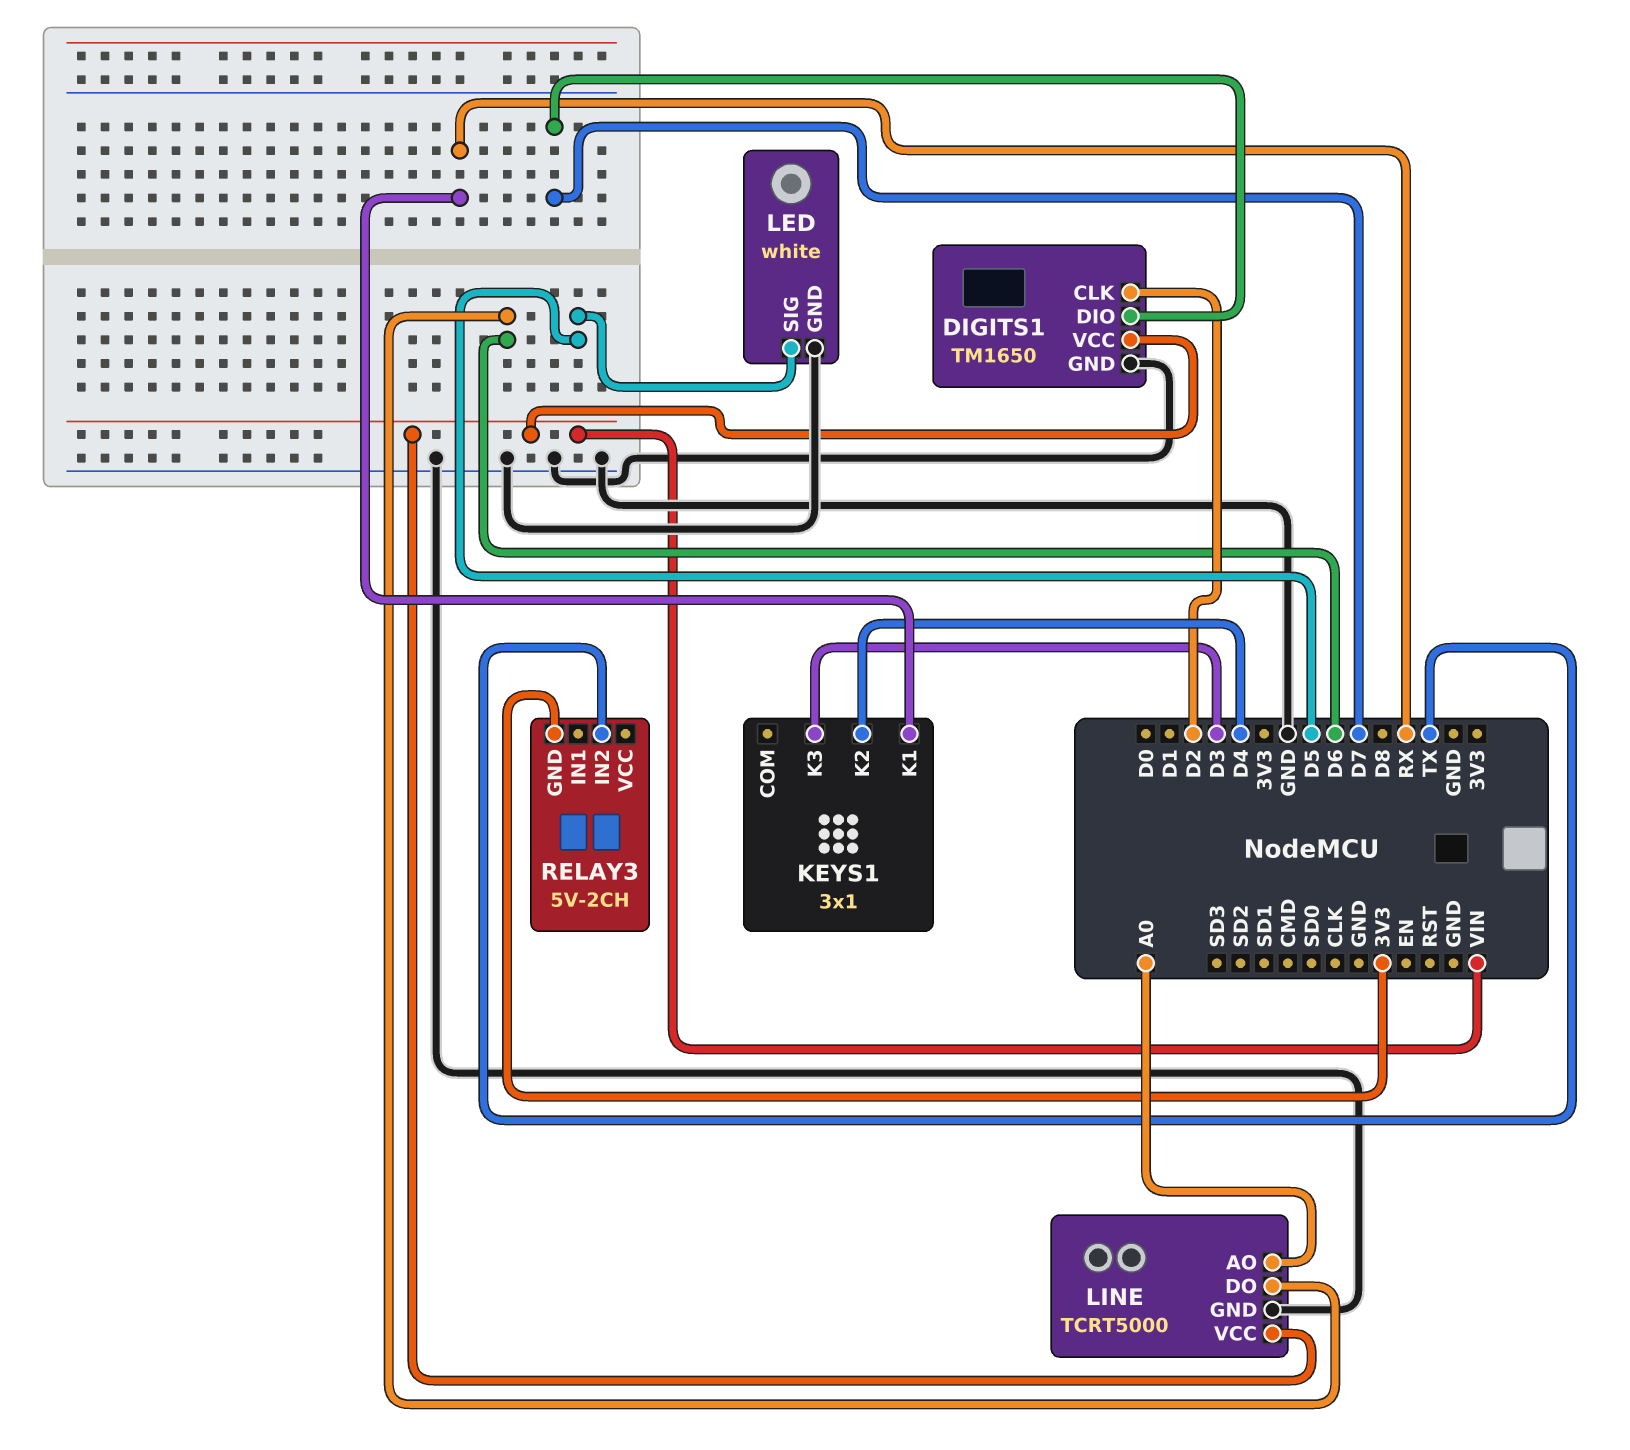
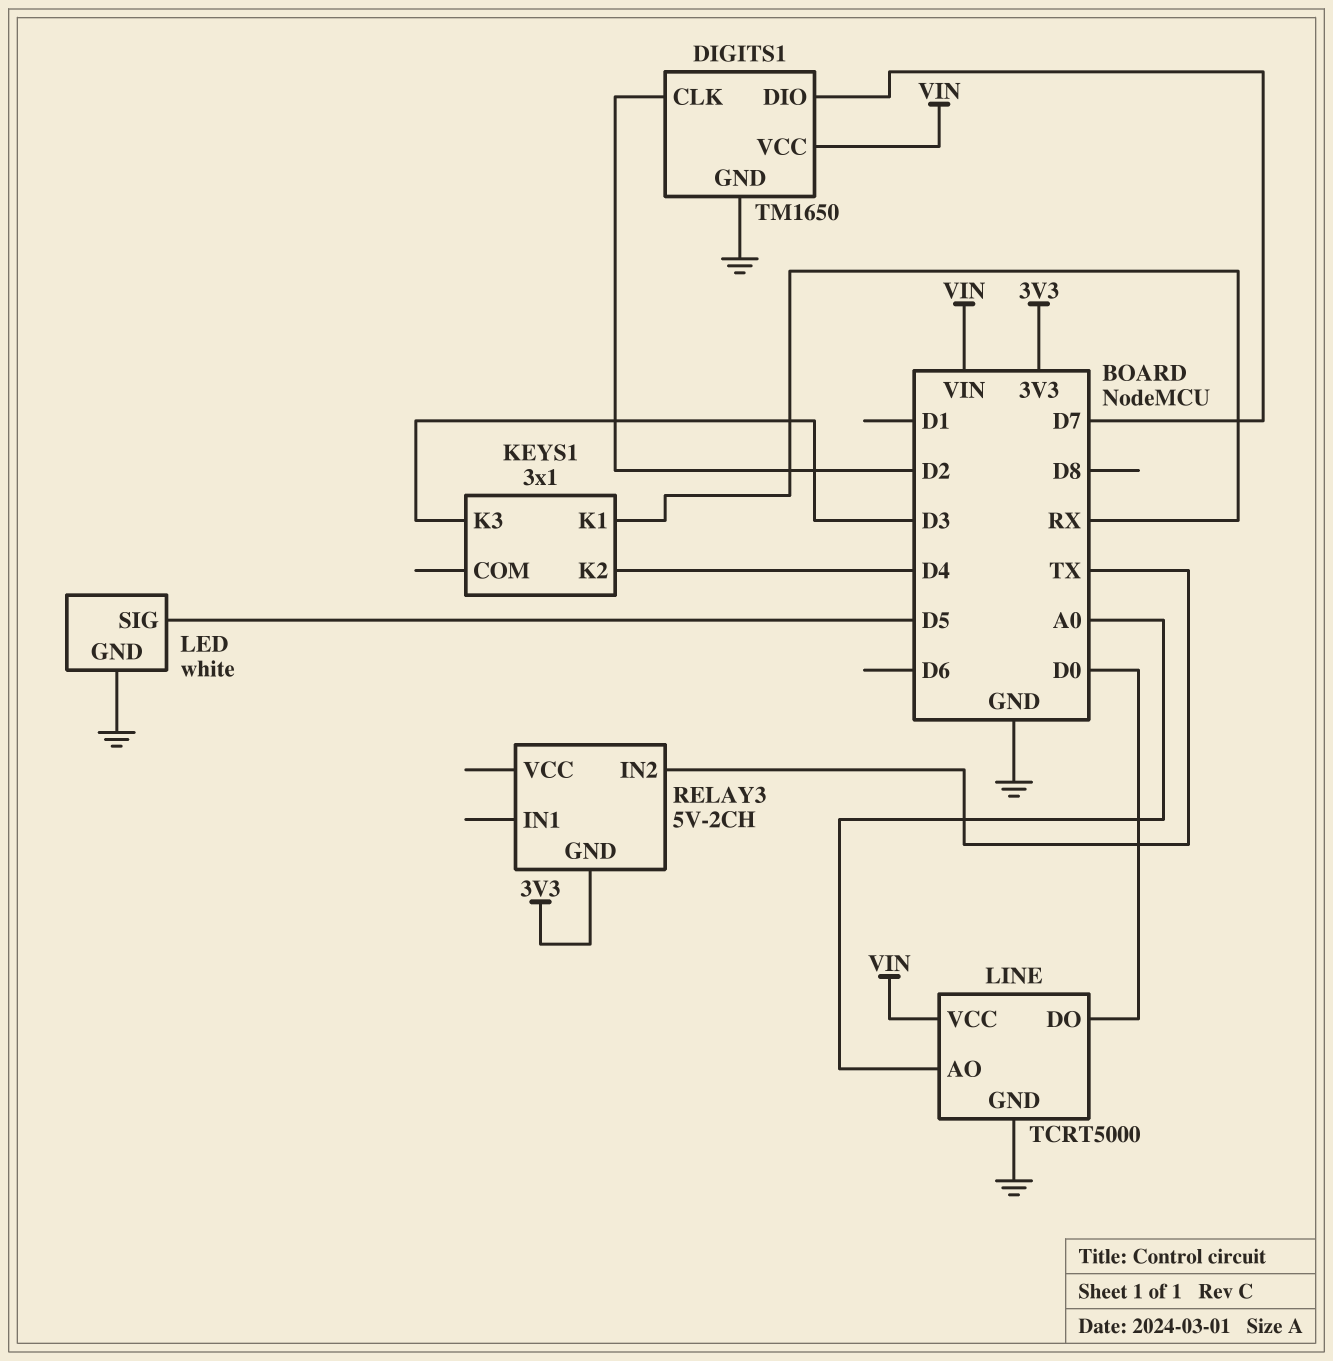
LINE pin DO: D6 -> D0

